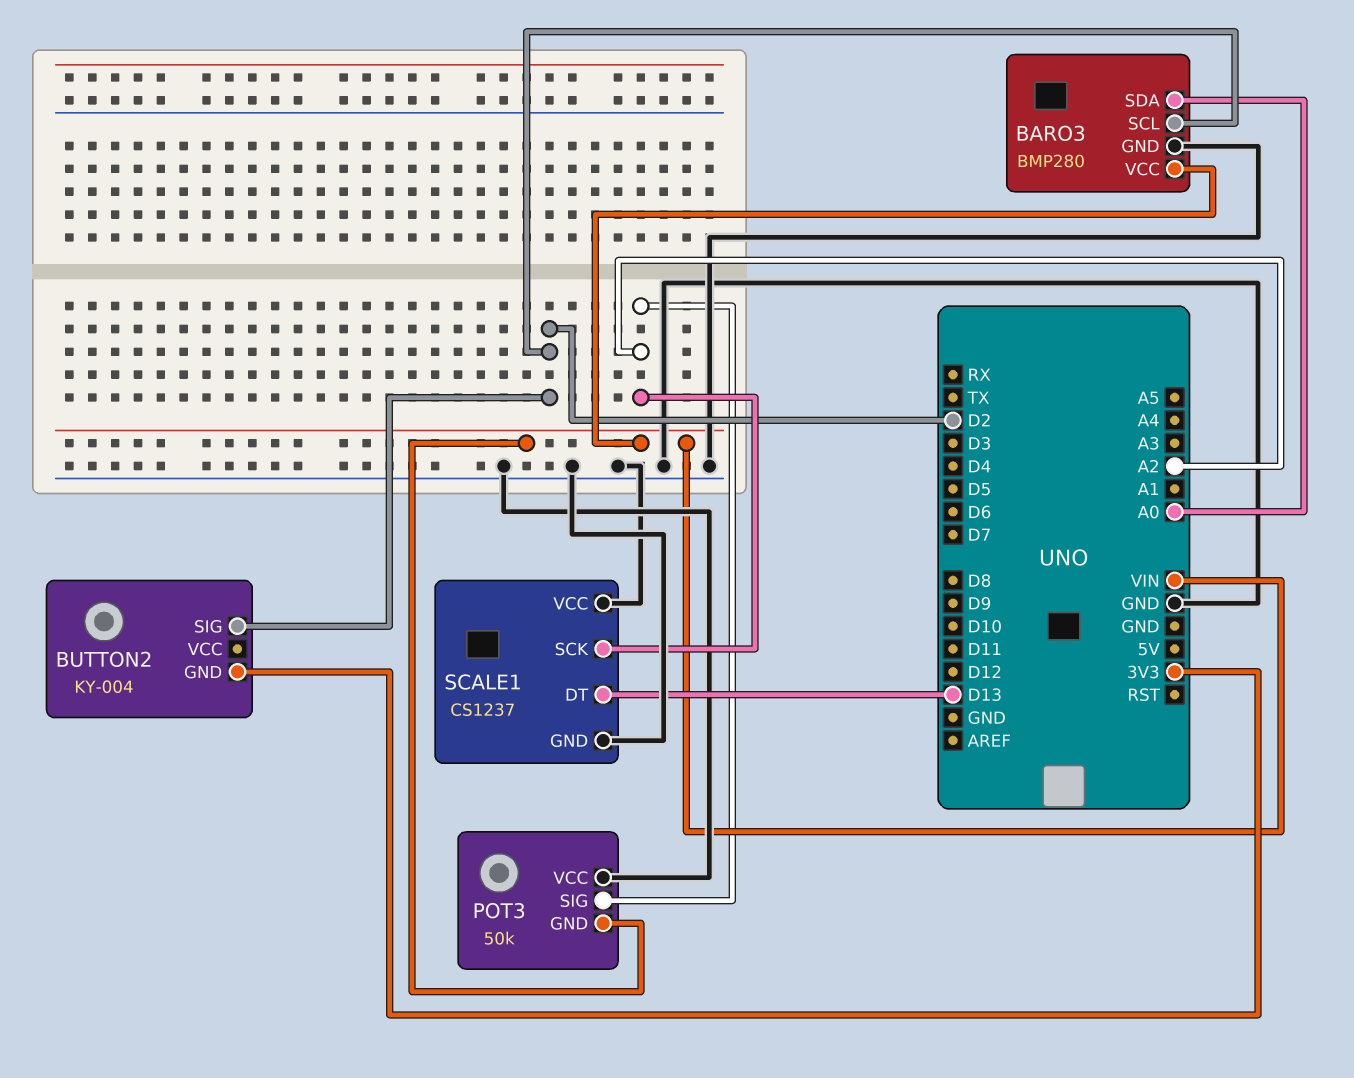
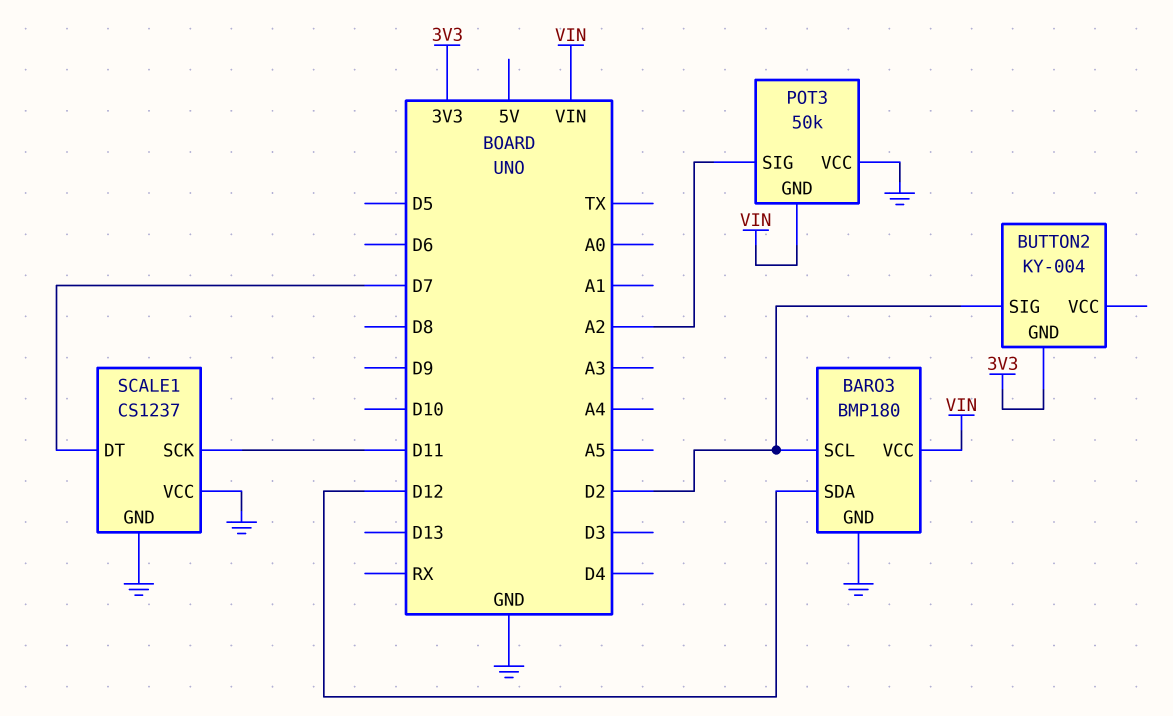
BARO3: BMP280 -> BMP180
BARO3 pin SDA: A0 -> D12
SCALE1 pin DT: D13 -> D7
SCALE1 pin SCK: A2 -> D11

